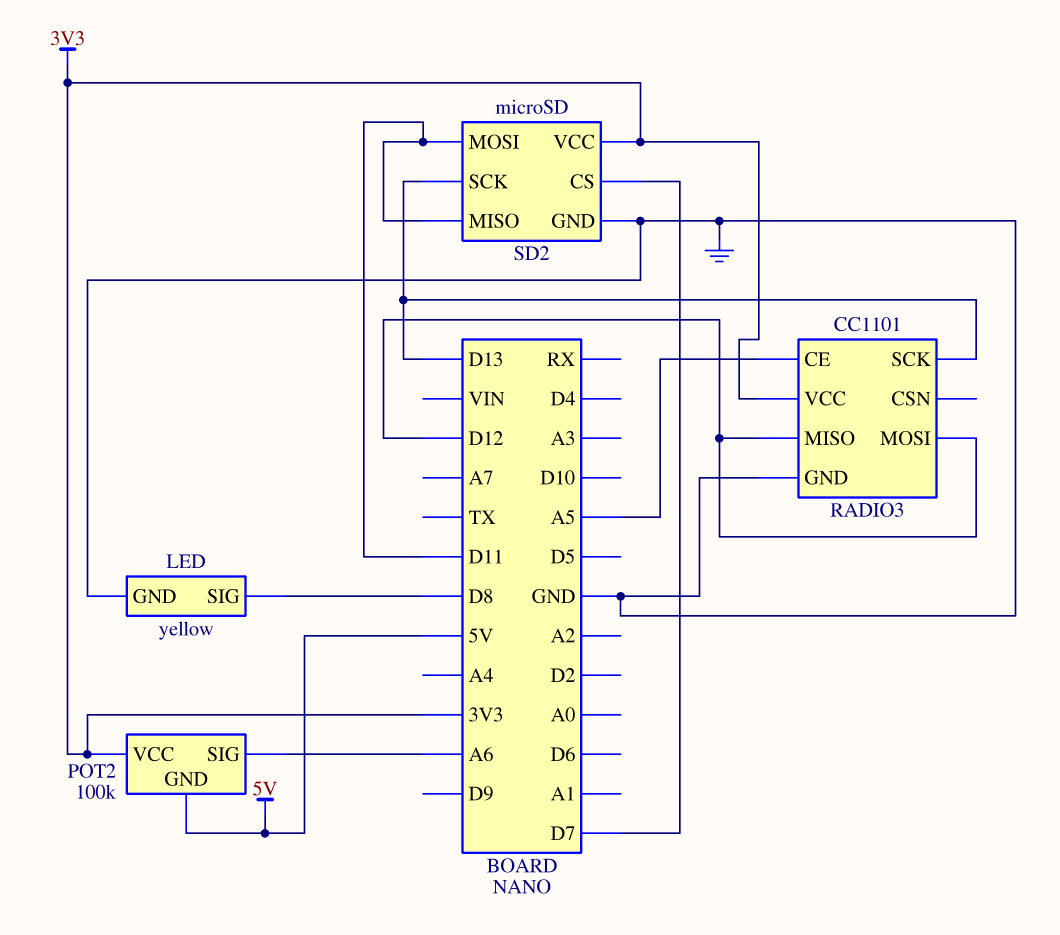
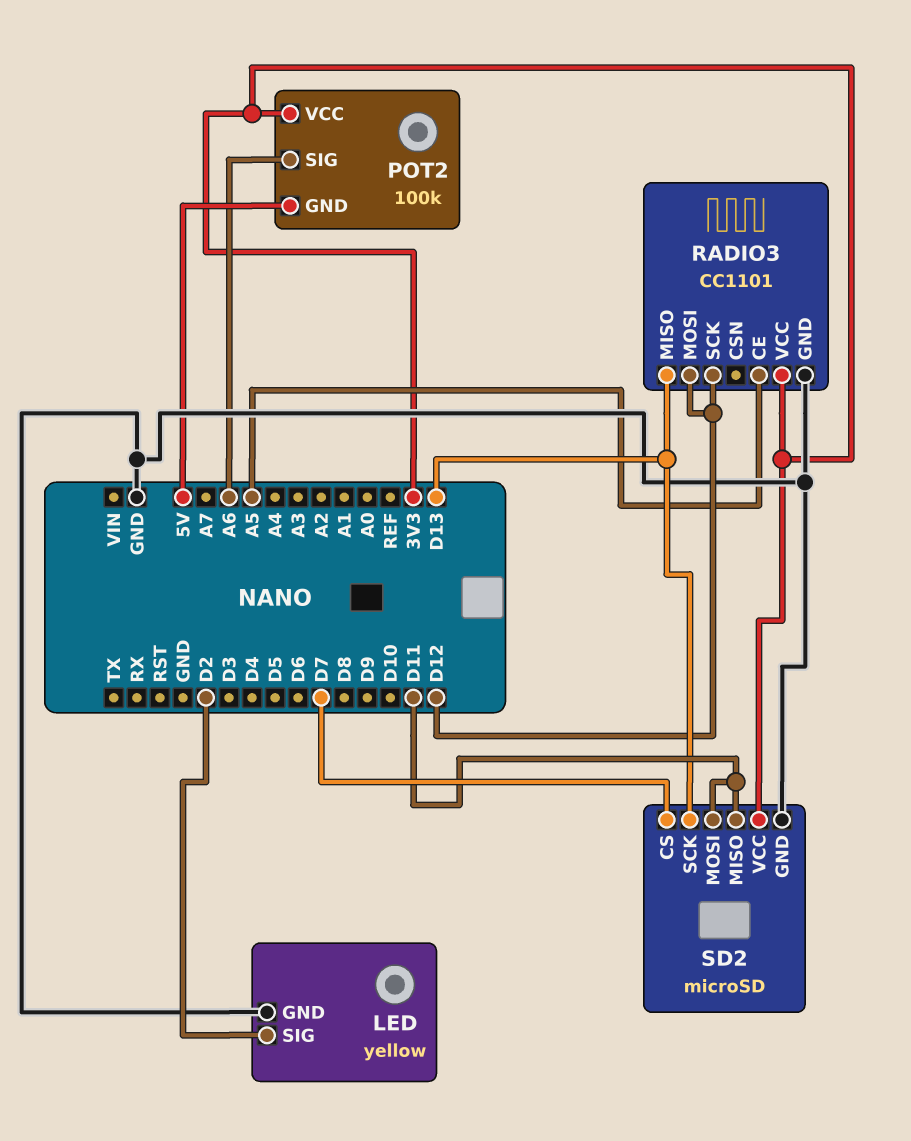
LED pin SIG: D8 -> D2
RADIO3 pin MISO: D12 -> D13
RADIO3 pin SCK: D13 -> D12

